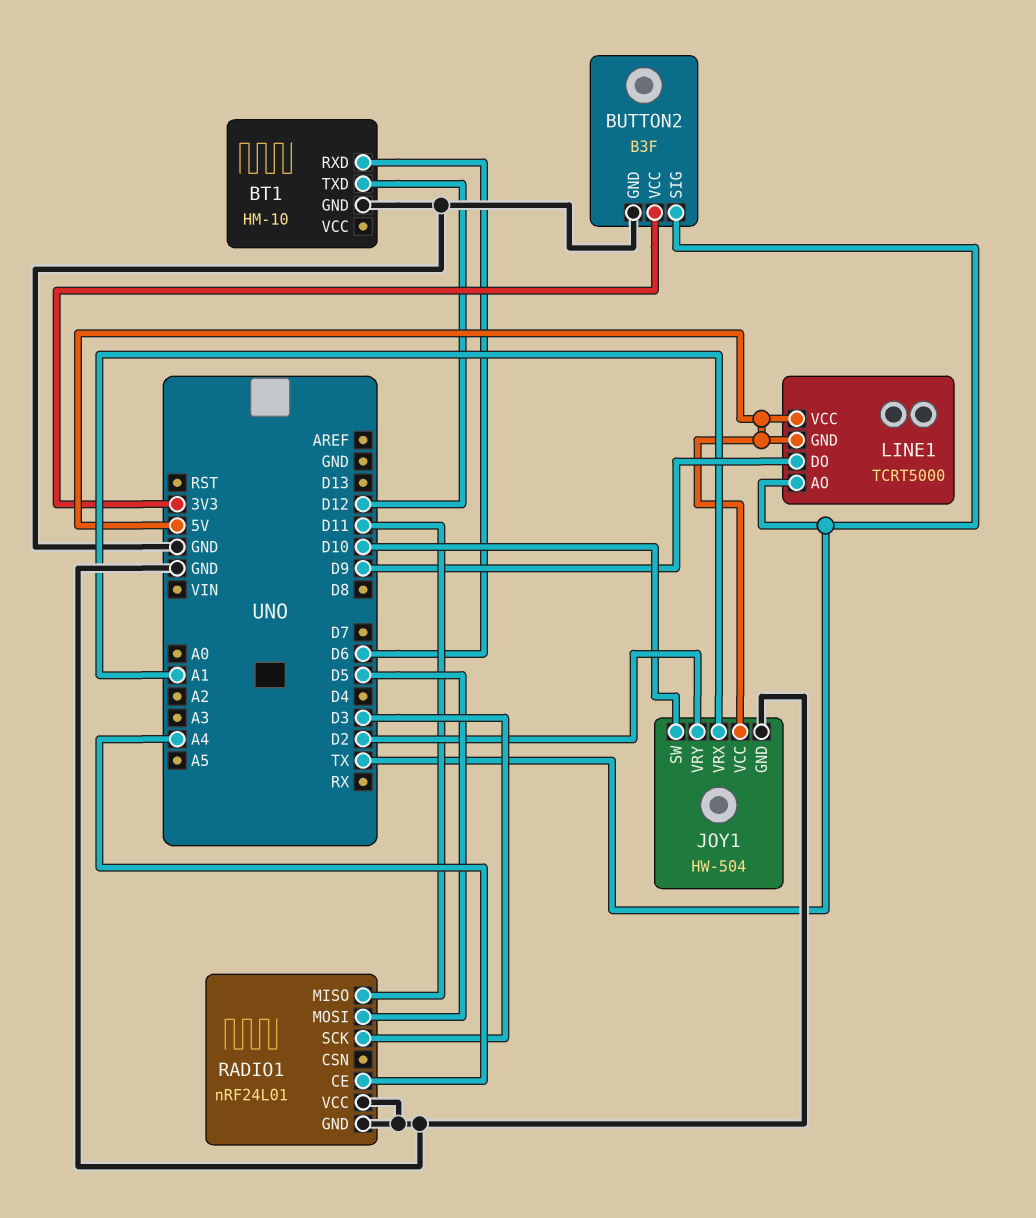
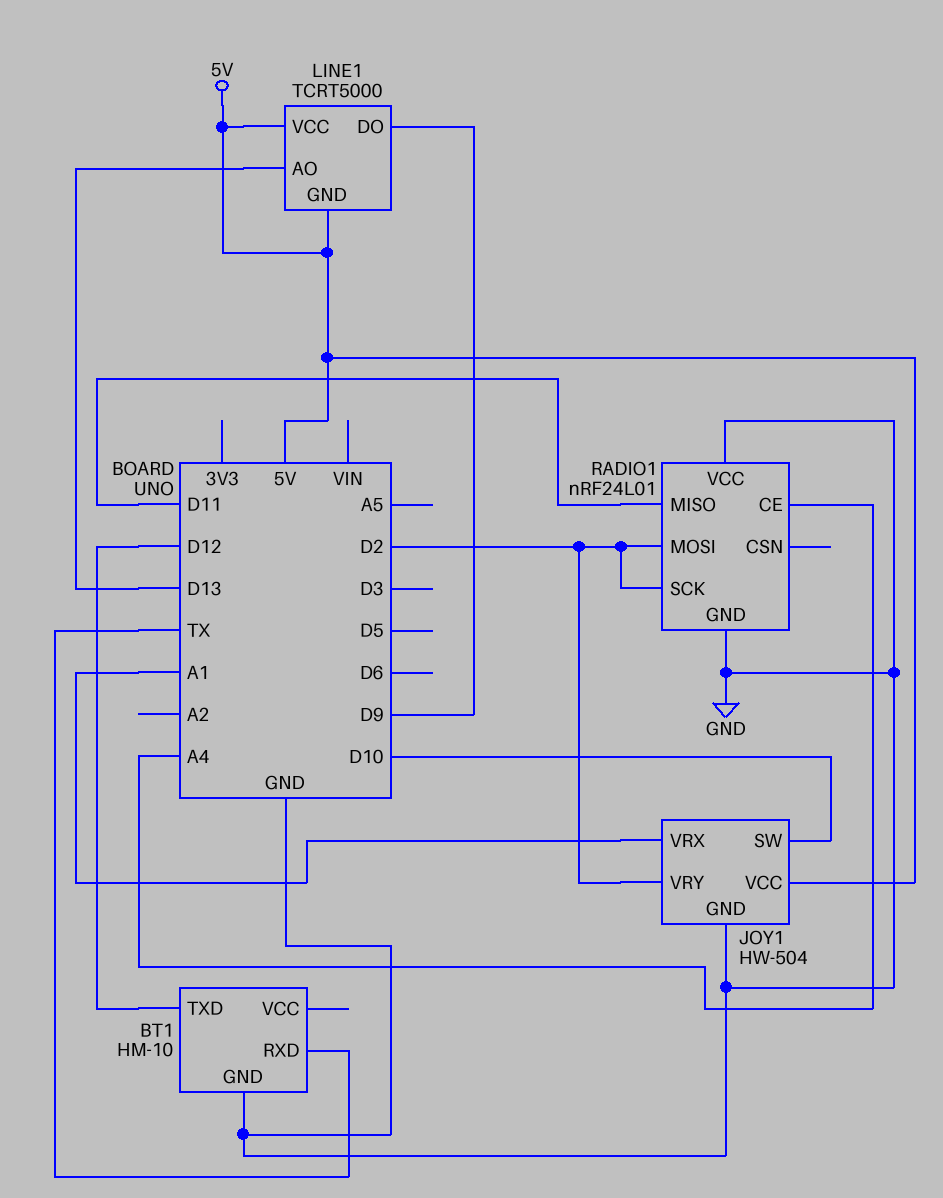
BT1 pin RXD: D6 -> TX
BUTTON2: B3F -> none
BUTTON2 pin GND: GND -> none
BUTTON2 pin SIG: TX -> none
BUTTON2 pin VCC: 3V3 -> none
LINE1 pin AO: TX -> D13
RADIO1 pin MOSI: D5 -> D2
RADIO1 pin SCK: D3 -> D2

